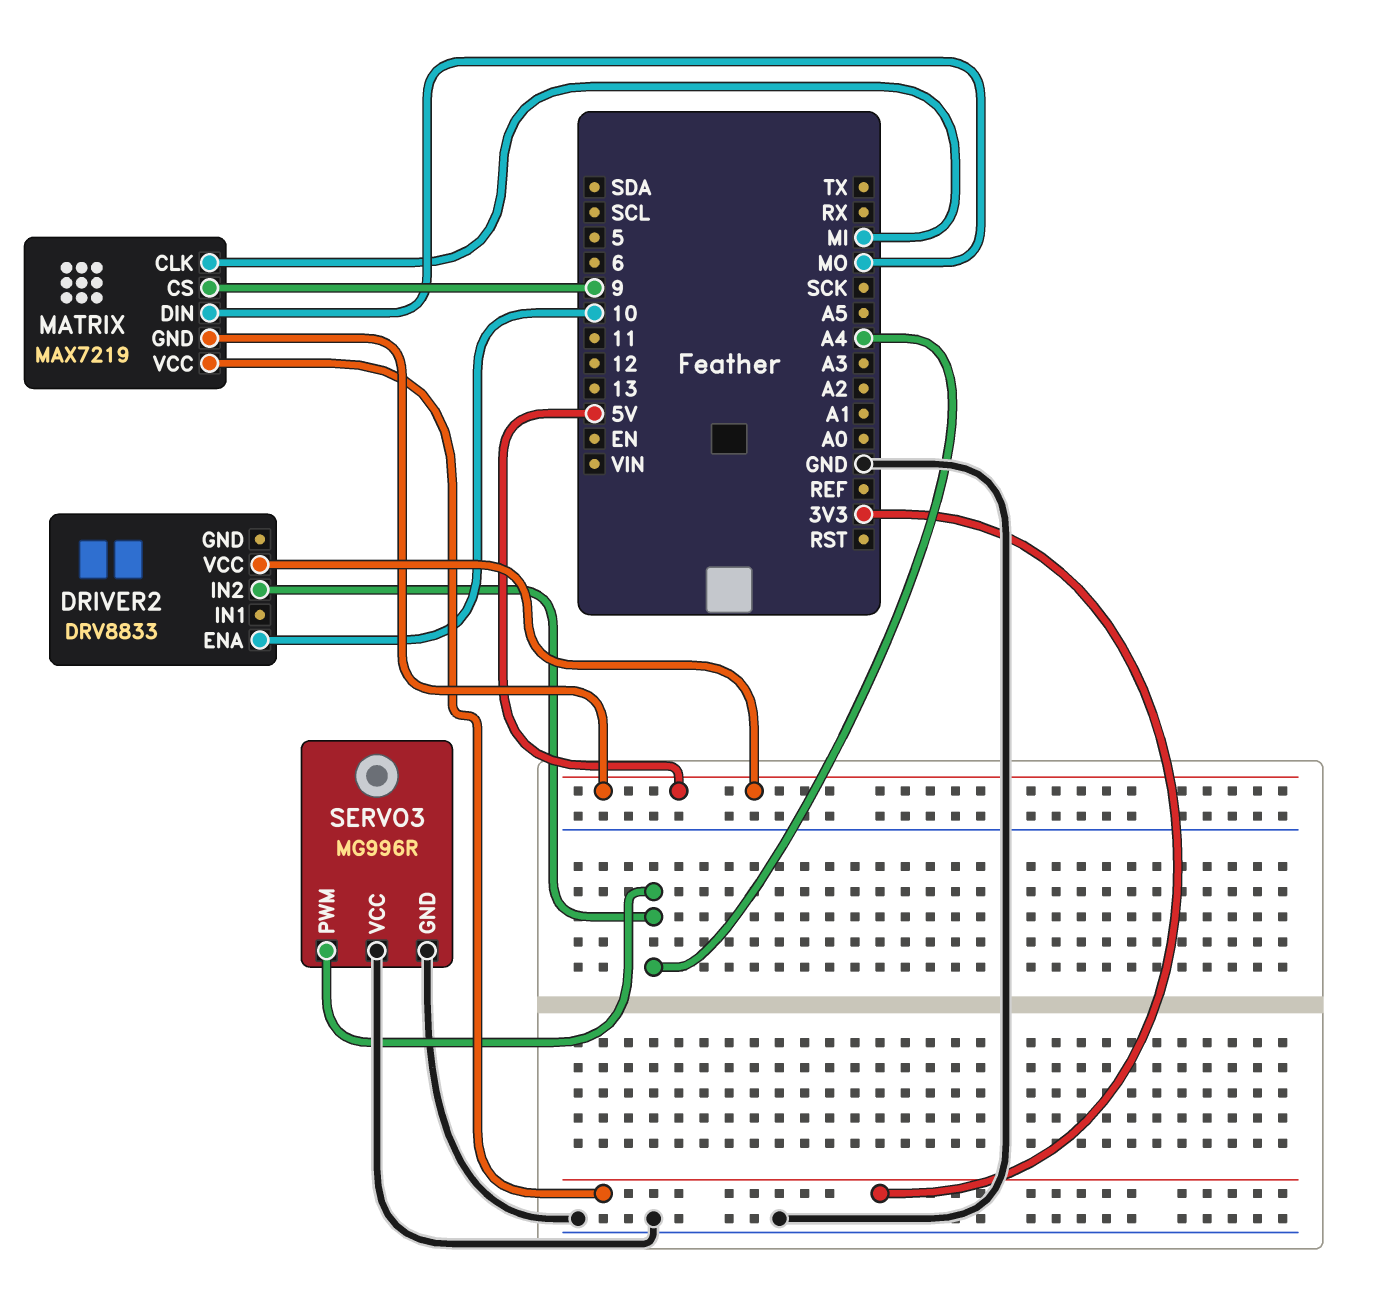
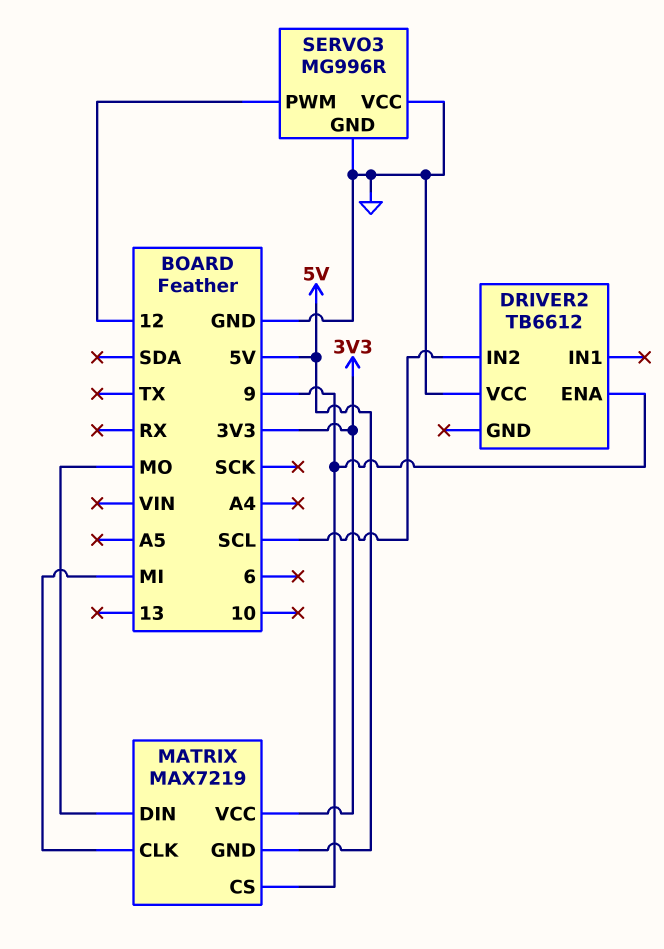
DRIVER2: DRV8833 -> TB6612
DRIVER2 pin ENA: 10 -> 9
DRIVER2 pin IN2: A4 -> SCL
DRIVER2 pin VCC: 5V -> GND
SERVO3 pin PWM: A4 -> 12

